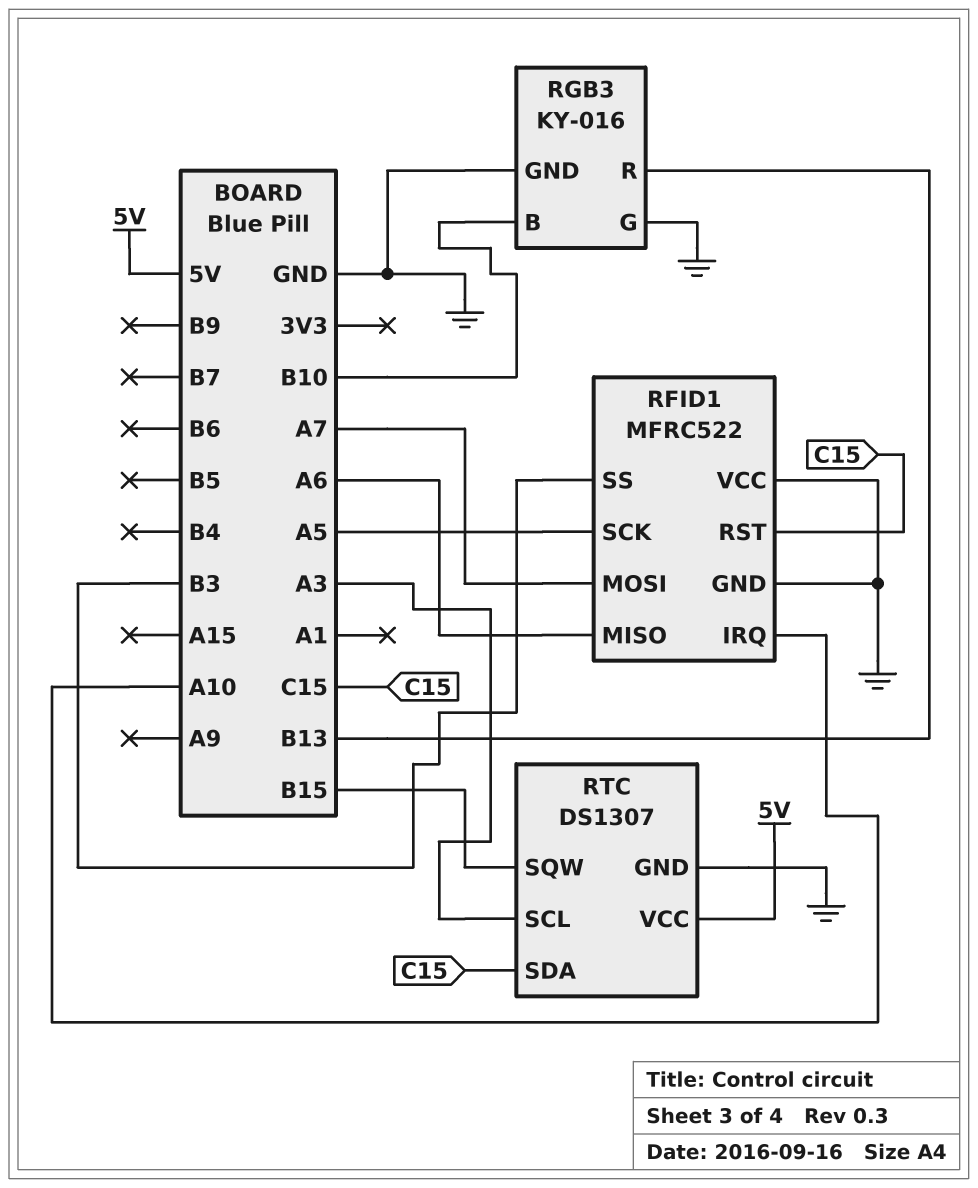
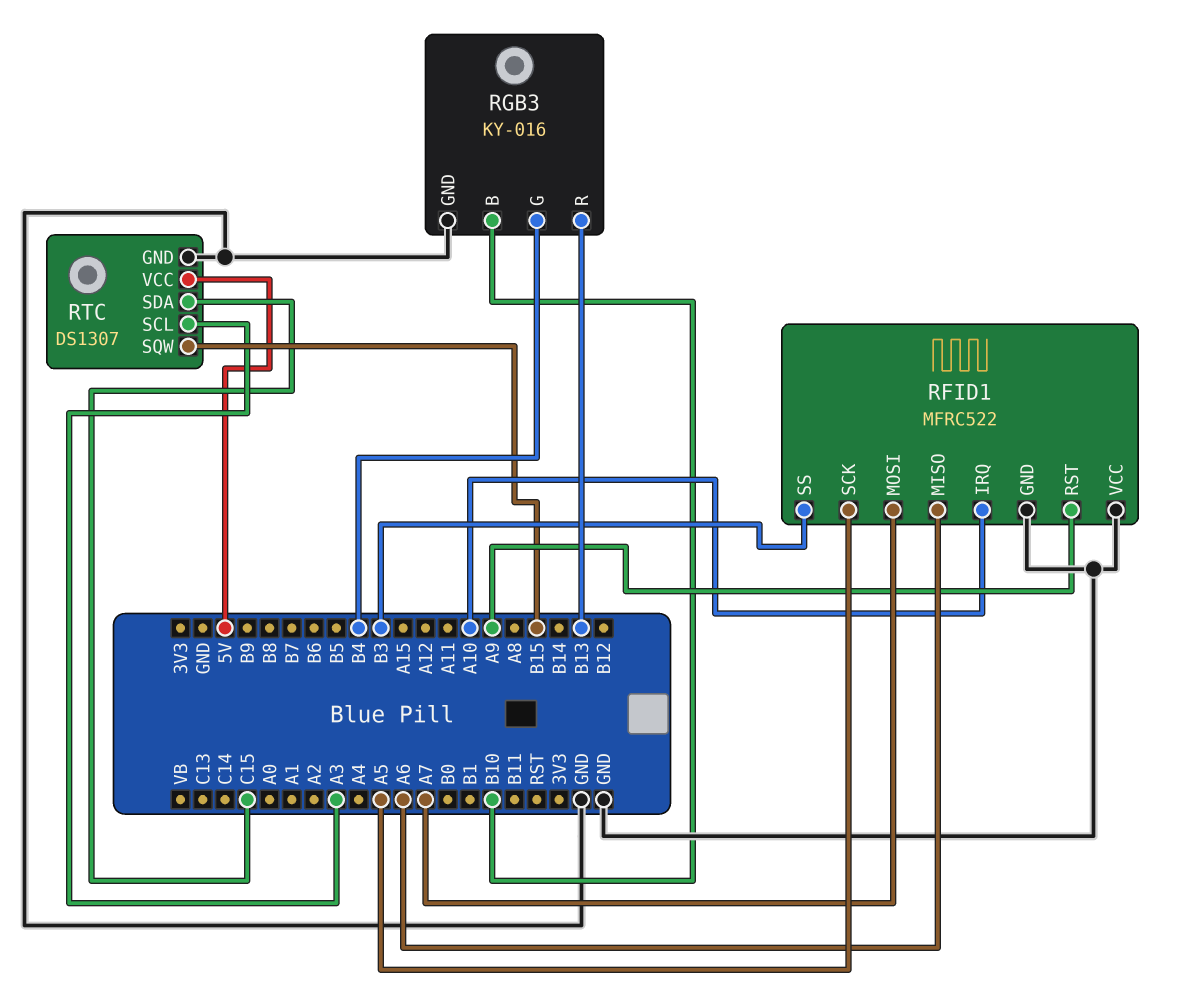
RFID1 pin RST: C15 -> A9
RGB3 pin G: GND -> B4

